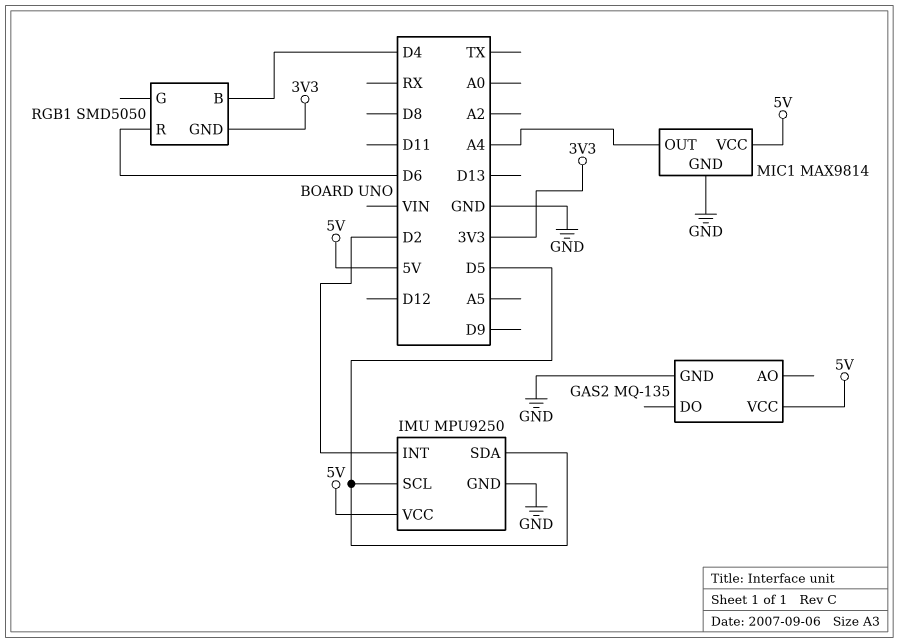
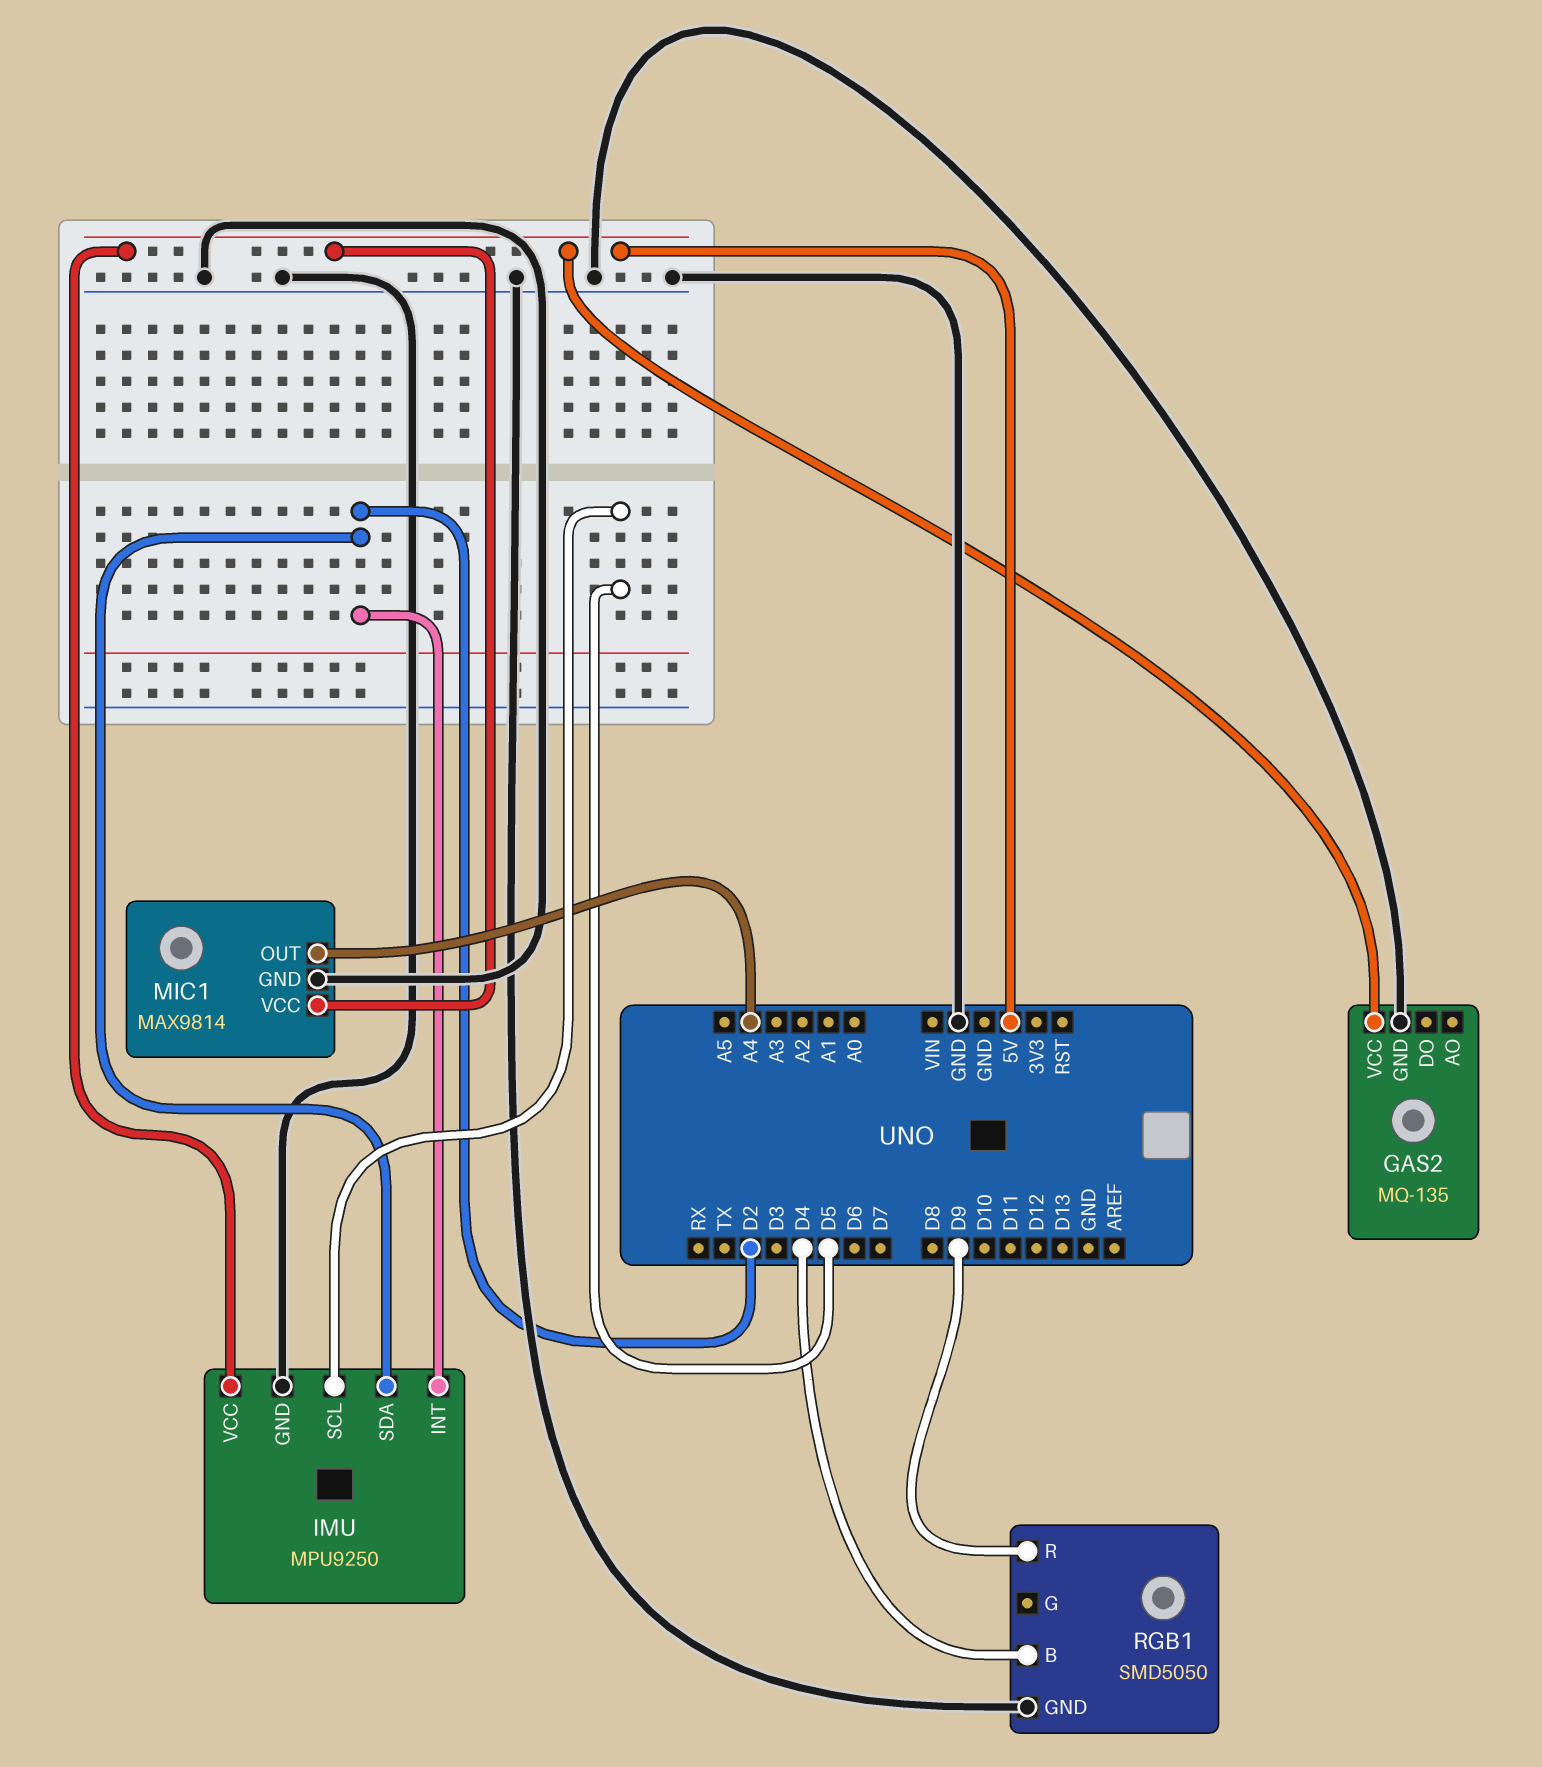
IMU pin SDA: D5 -> D2
RGB1 pin GND: 3V3 -> GND
RGB1 pin R: D6 -> D9

